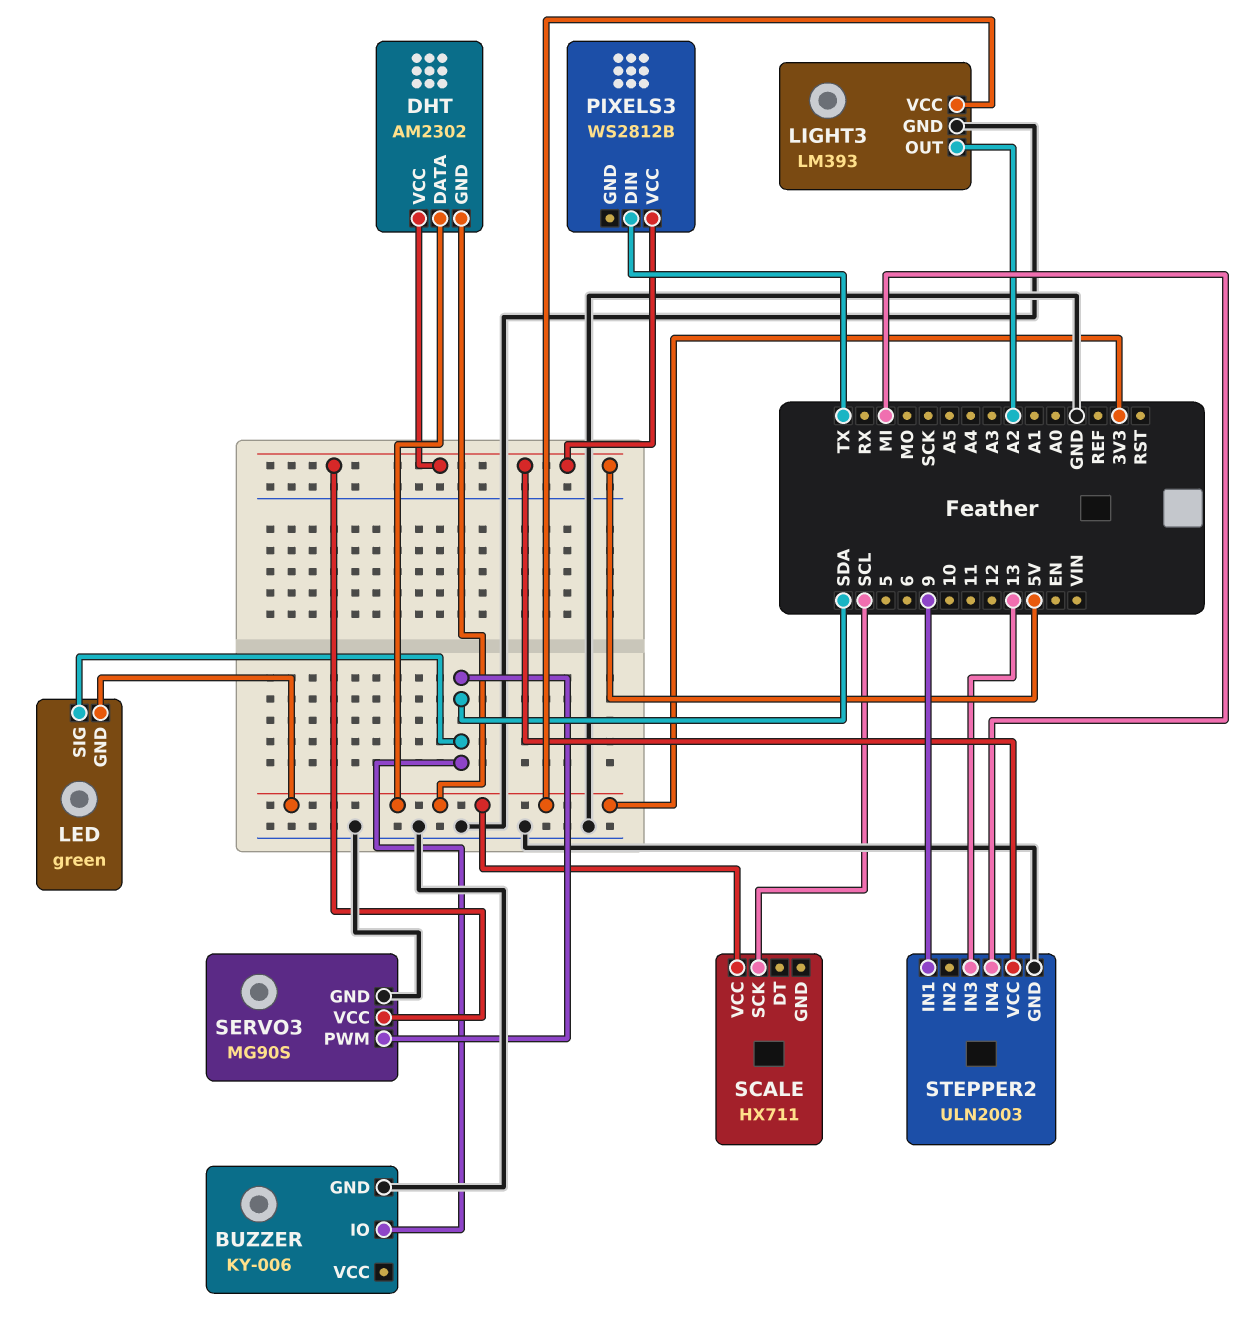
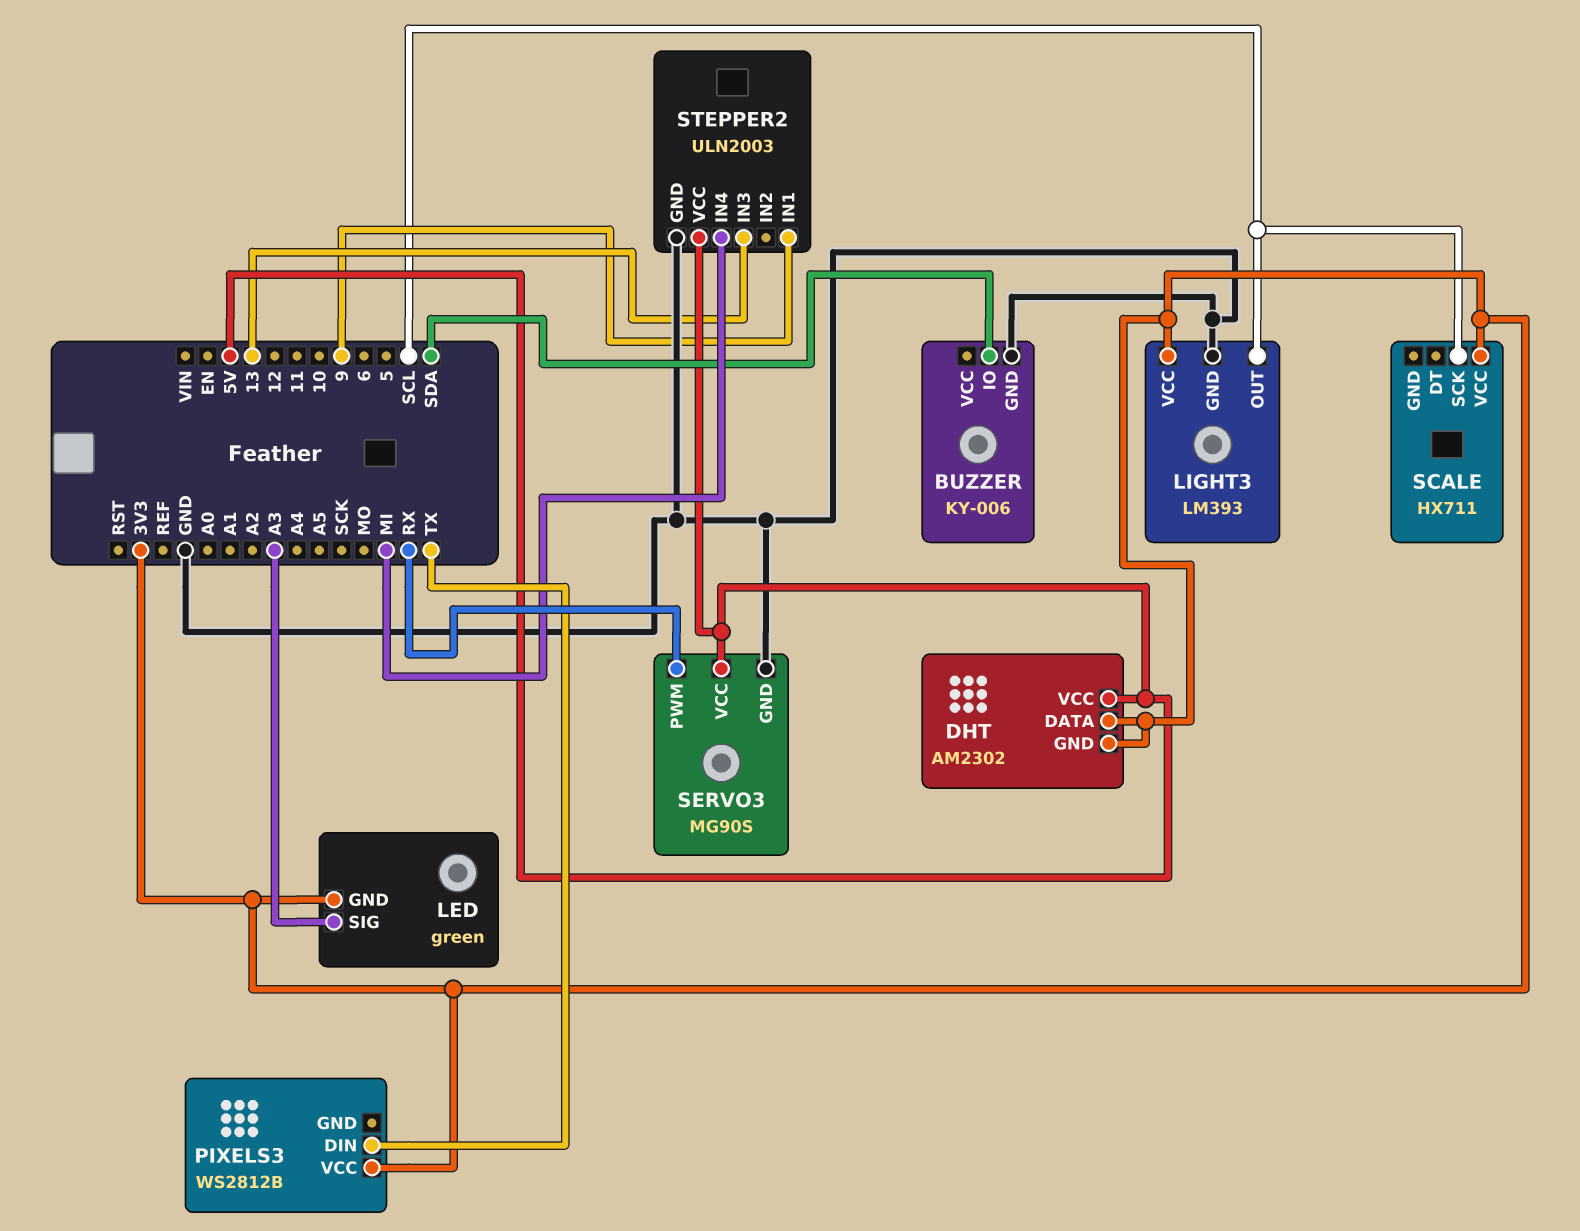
LED pin SIG: SDA -> A3
LIGHT3 pin OUT: A2 -> SCL
PIXELS3 pin VCC: 5V -> 3V3
SERVO3 pin PWM: SDA -> RX

